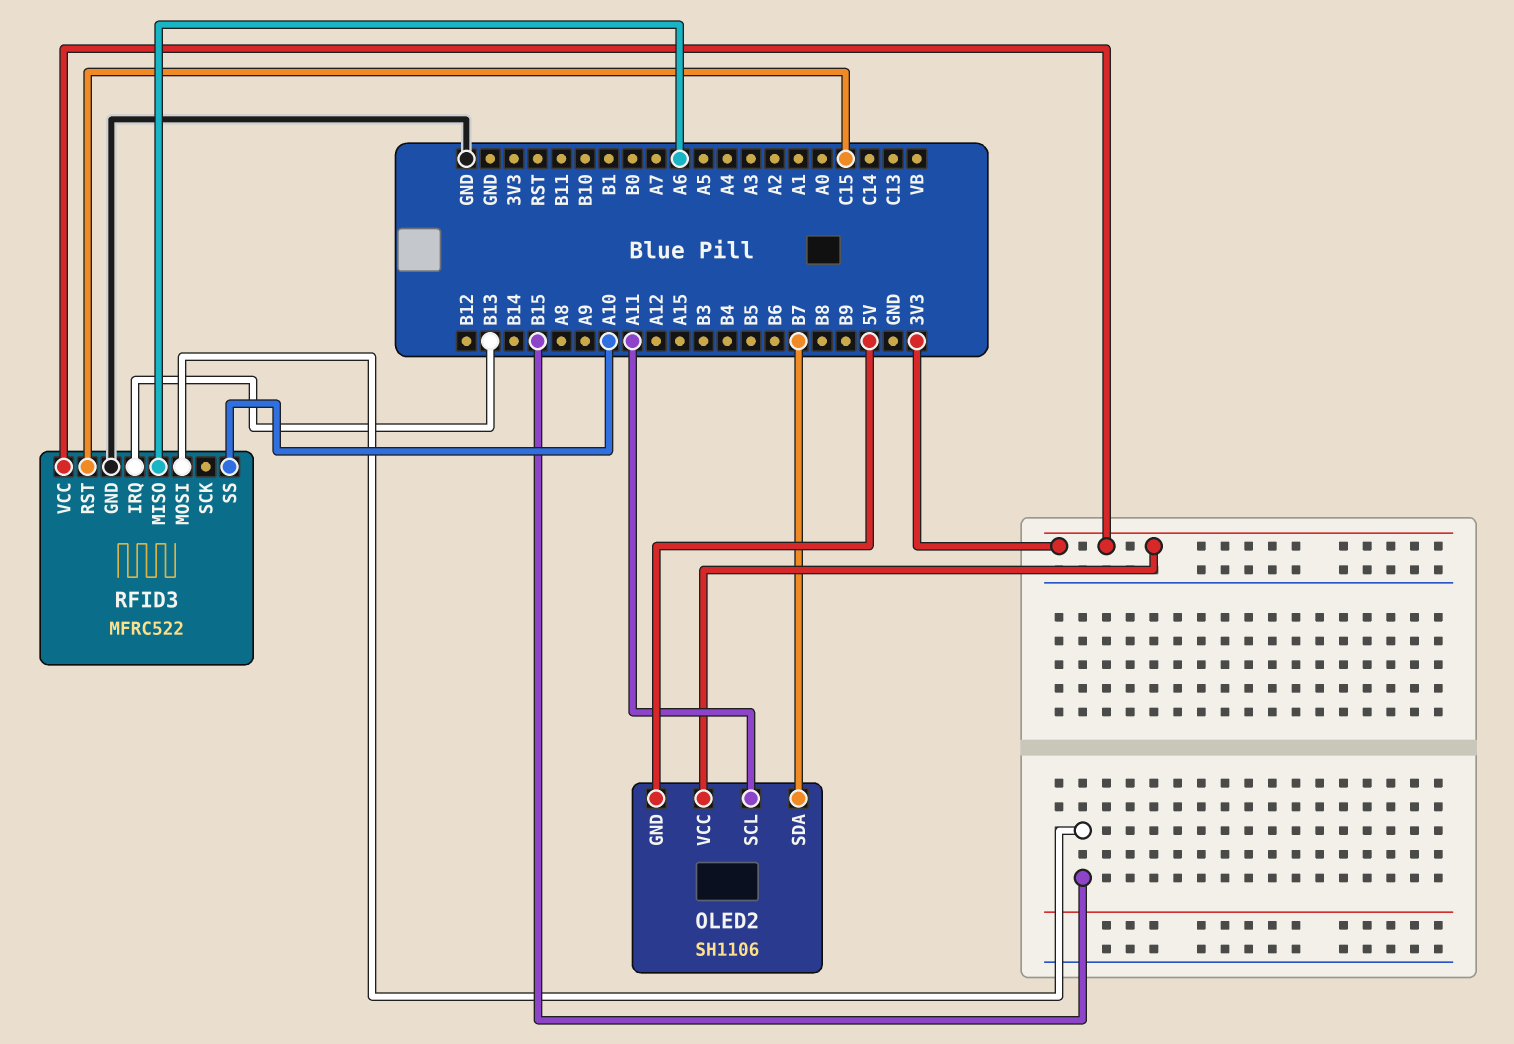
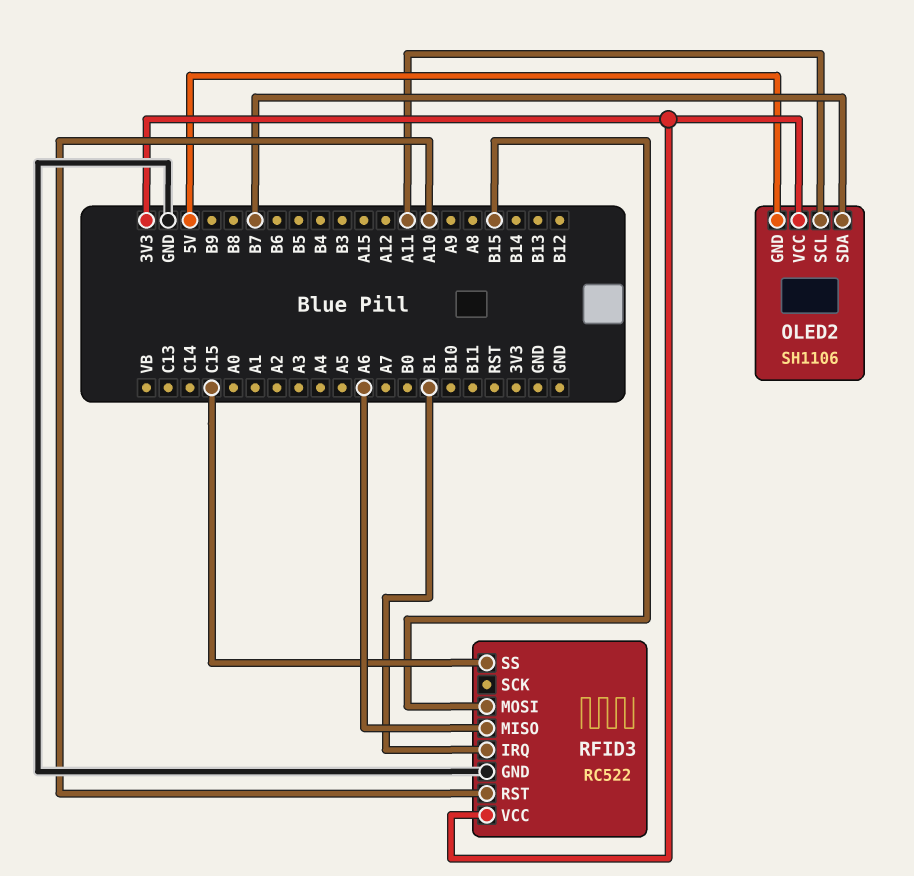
RFID3: MFRC522 -> RC522
RFID3 pin IRQ: B13 -> B1
RFID3 pin RST: C15 -> A10
RFID3 pin SS: A10 -> C15

